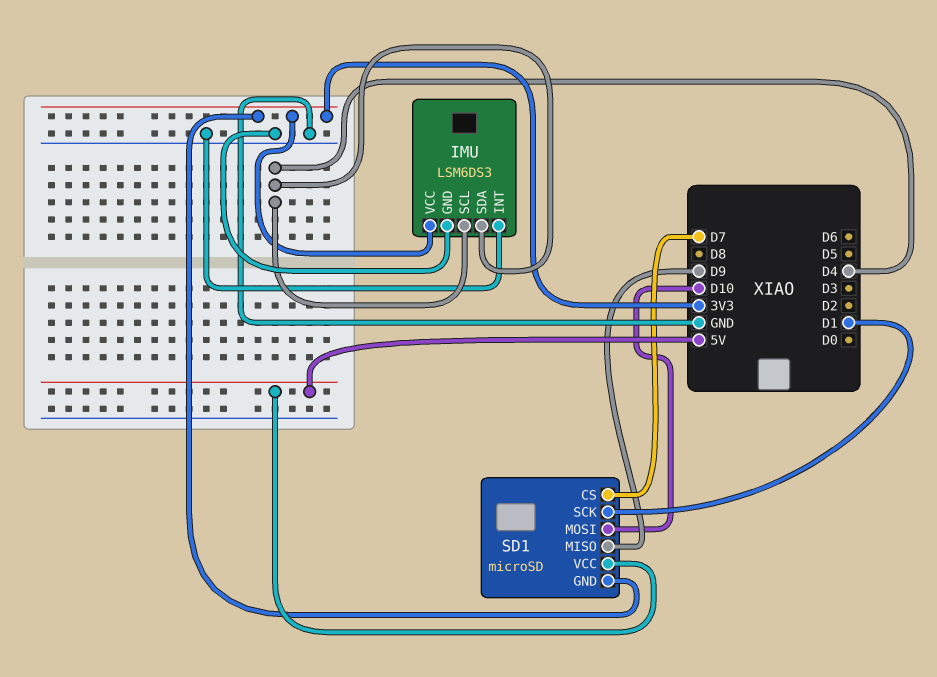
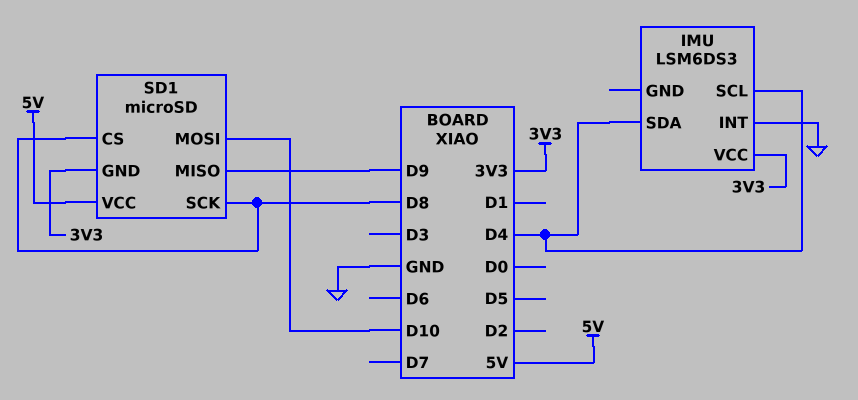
IMU pin GND: GND -> none
SD1 pin CS: D7 -> D8
SD1 pin SCK: D1 -> D8

